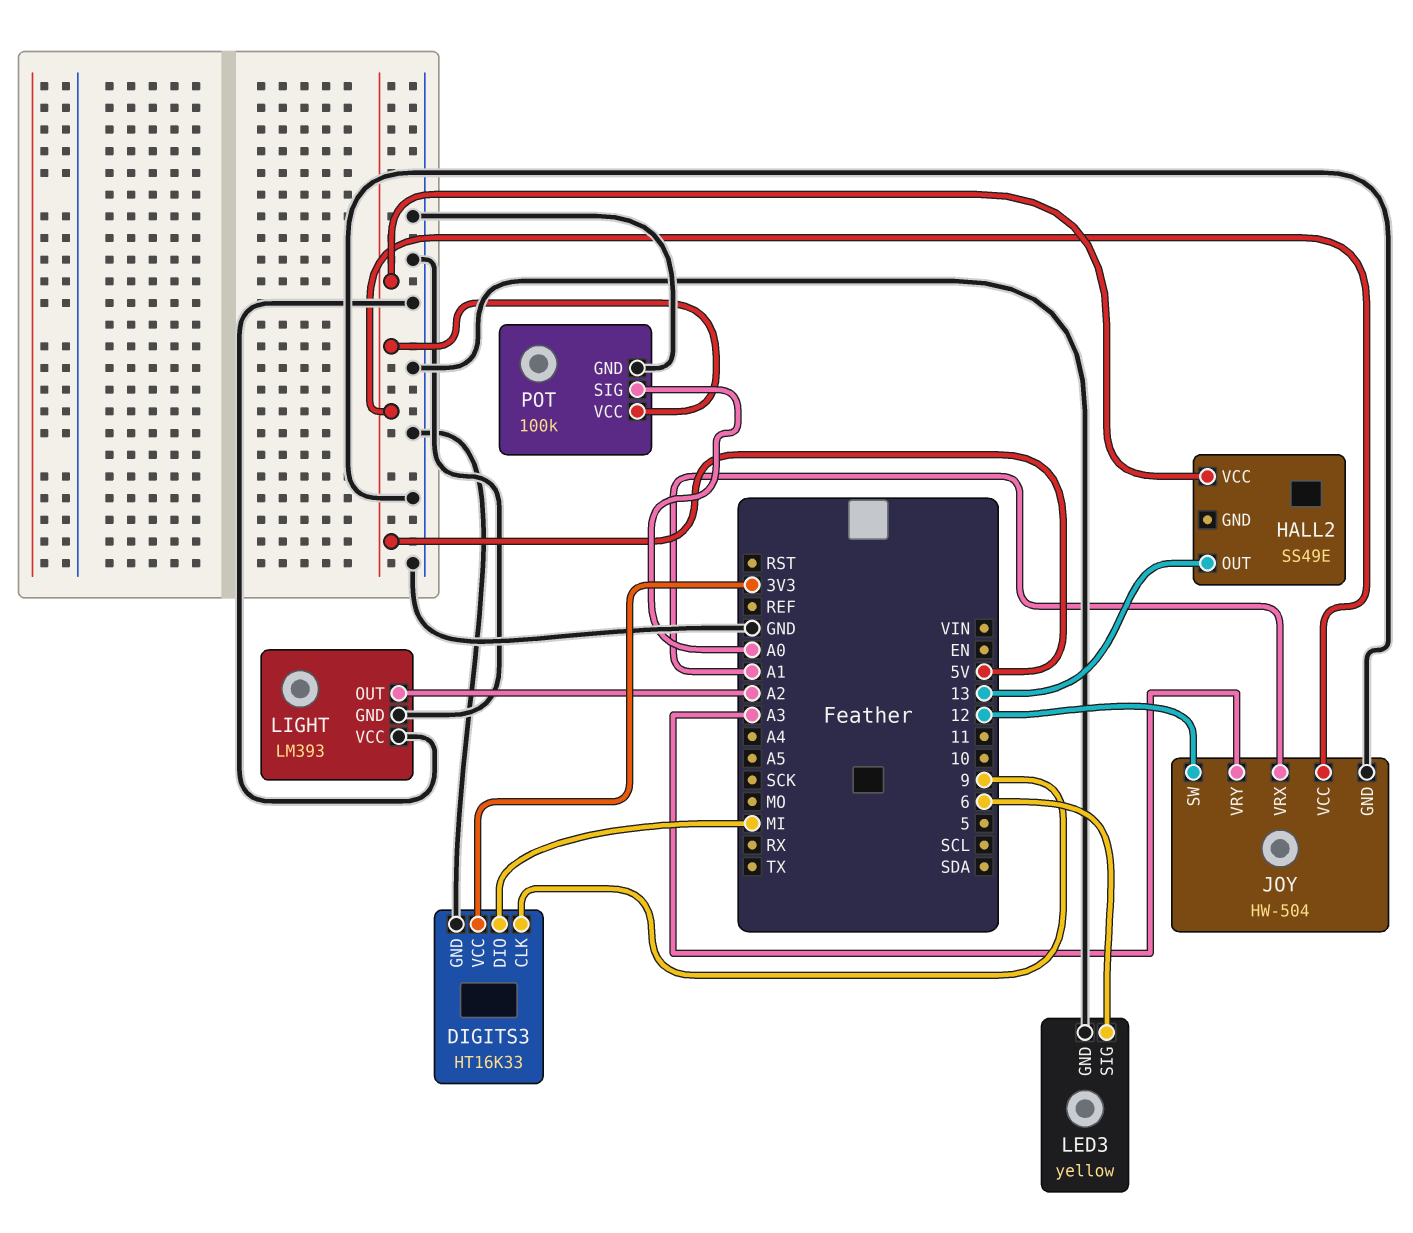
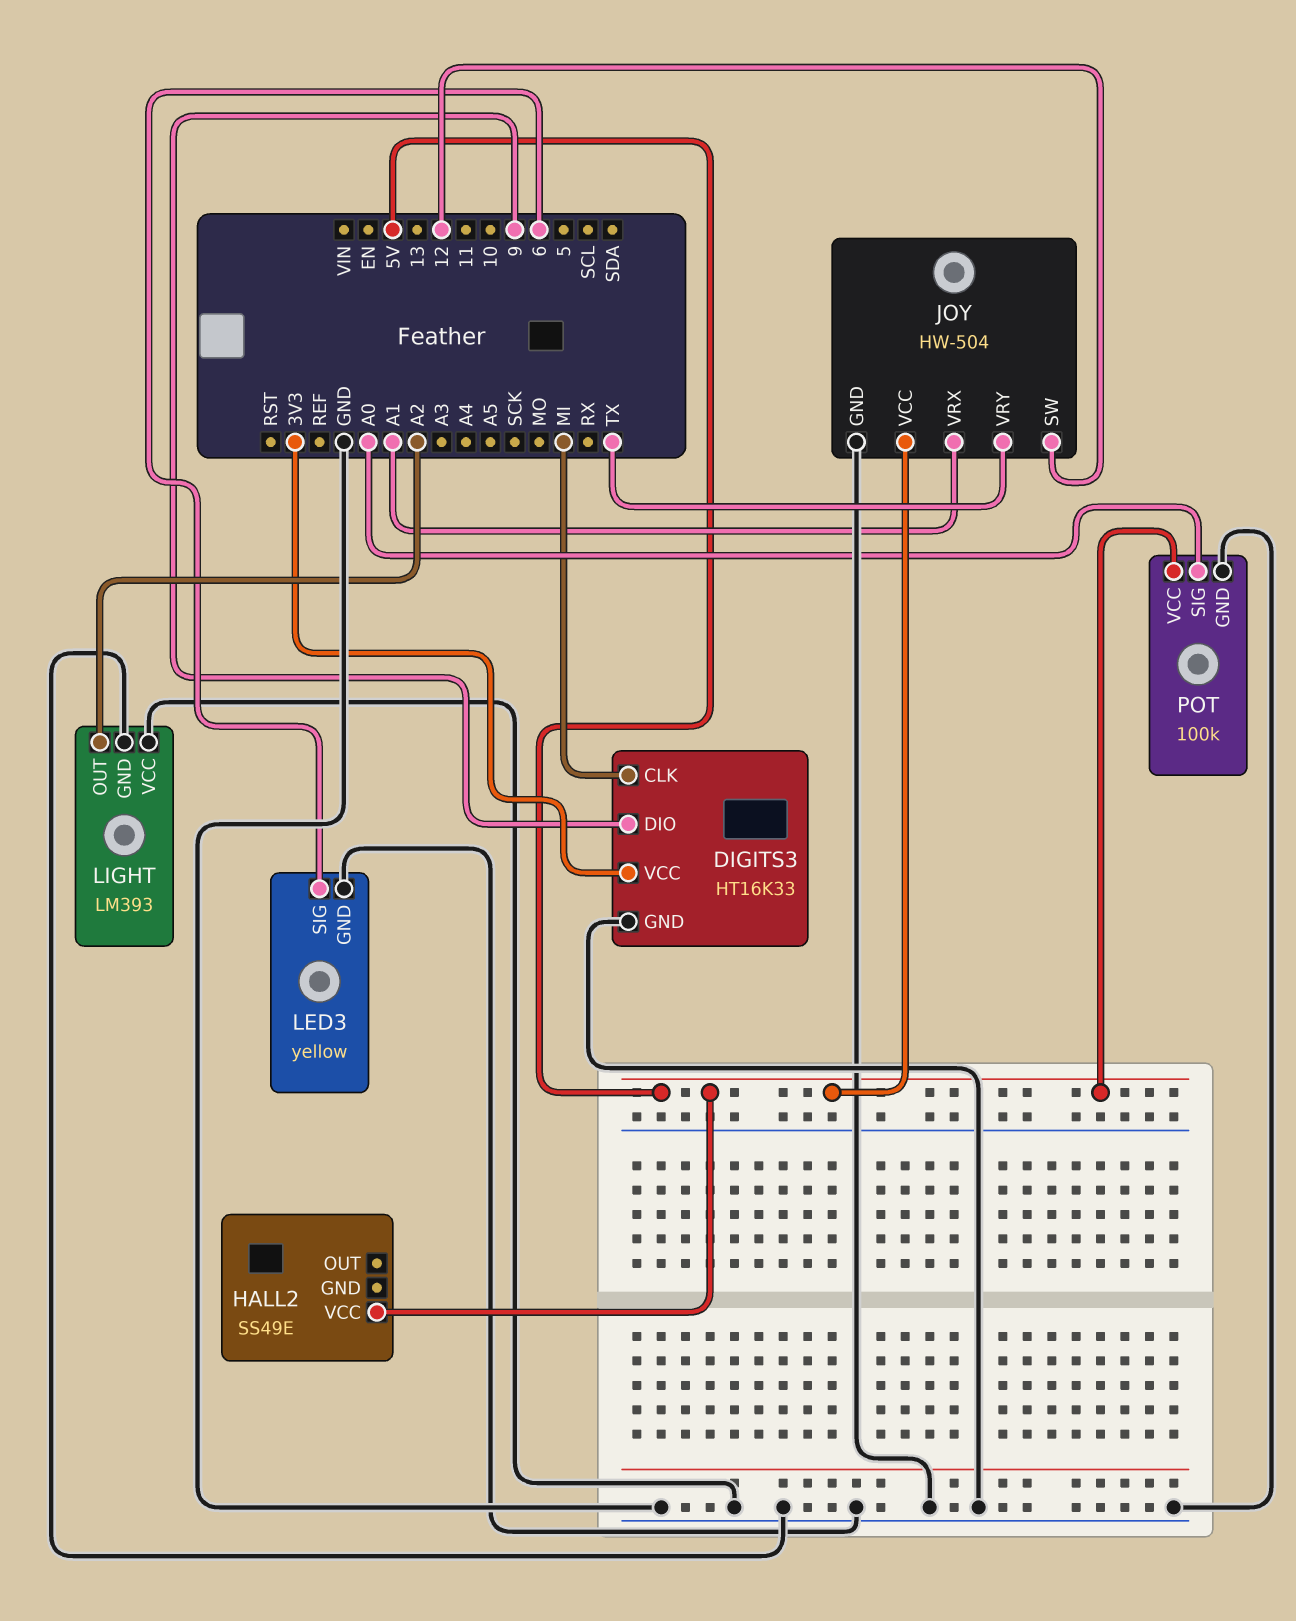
DIGITS3 pin CLK: 9 -> MI
DIGITS3 pin DIO: MI -> 9
HALL2 pin OUT: 13 -> none
JOY pin VRY: A3 -> TX

